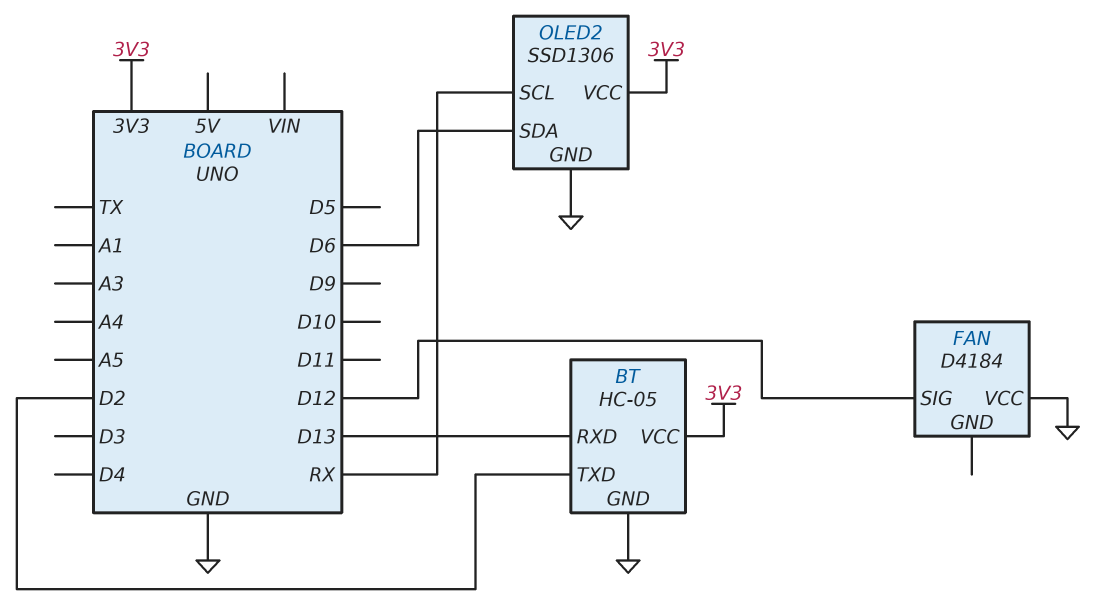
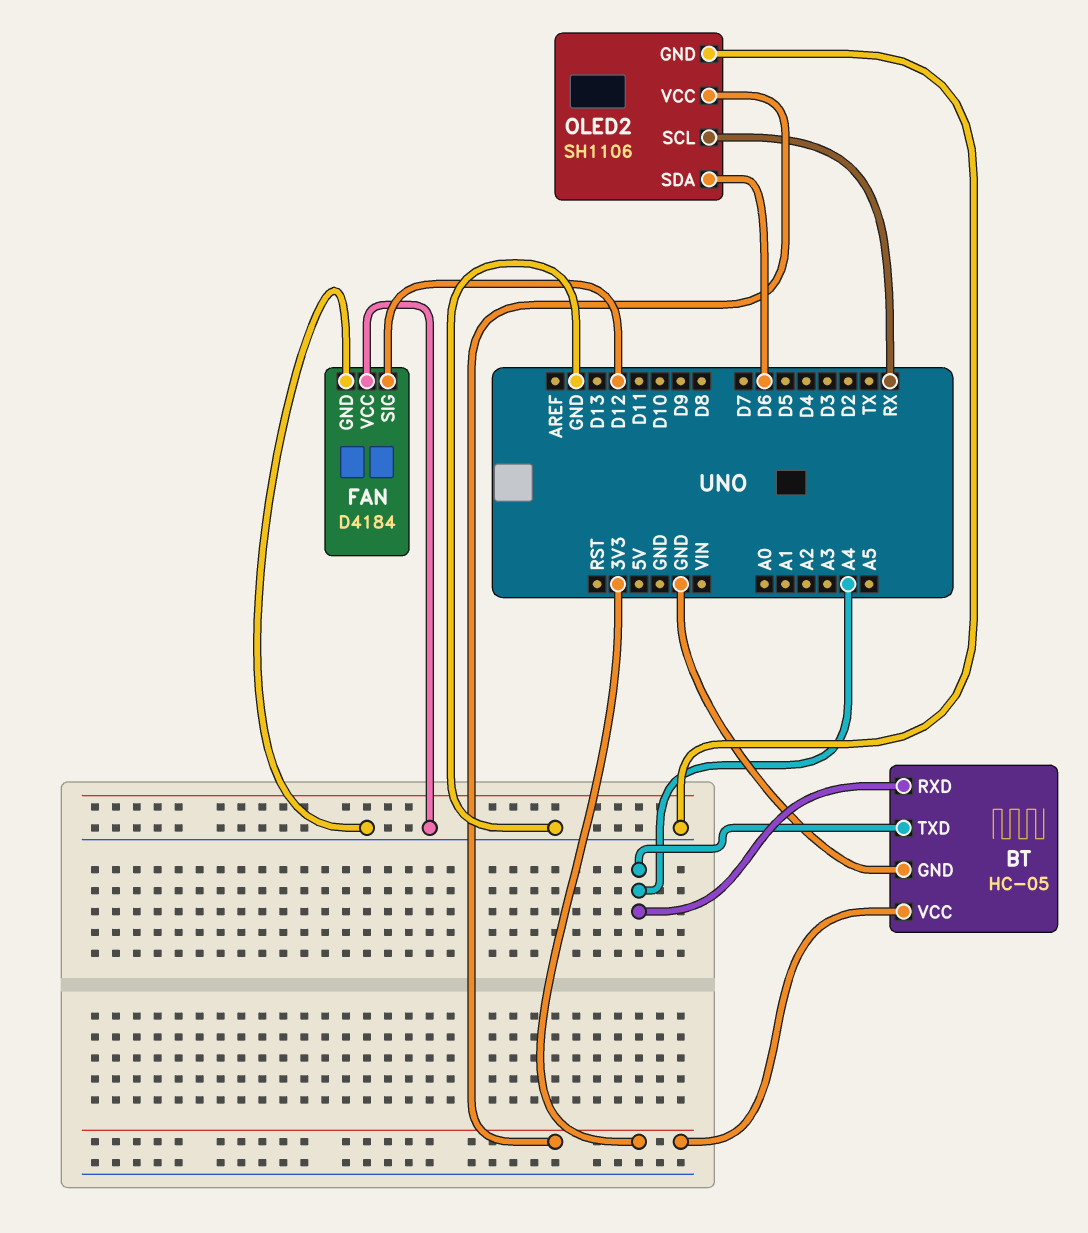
BT pin RXD: D13 -> A4
BT pin TXD: D2 -> A4
FAN pin GND: none -> GND
OLED2: SSD1306 -> SH1106

